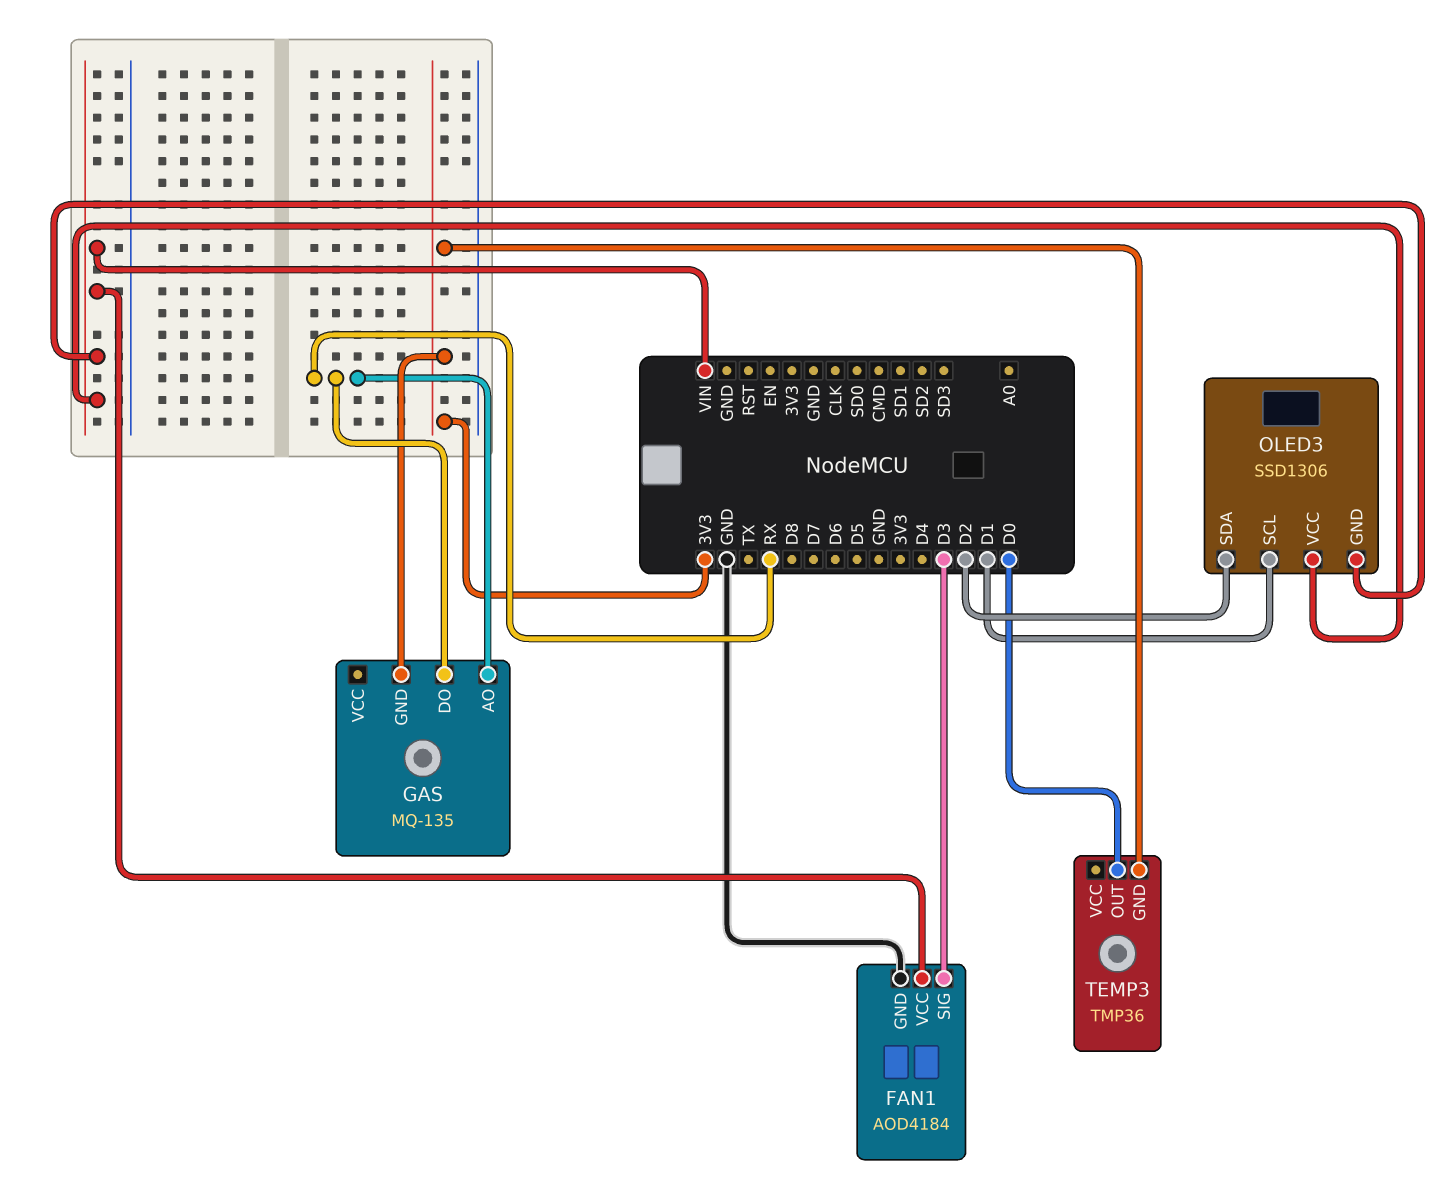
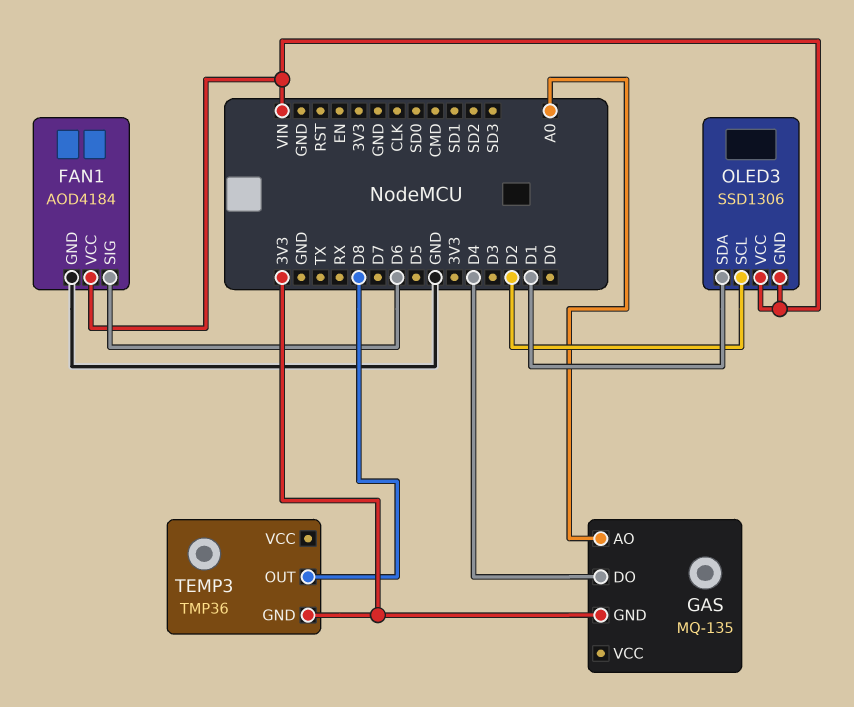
FAN1 pin SIG: D3 -> D6
GAS pin AO: RX -> A0
GAS pin DO: RX -> D4
OLED3 pin SCL: D1 -> D2
OLED3 pin SDA: D2 -> D1
TEMP3 pin OUT: D0 -> D8

